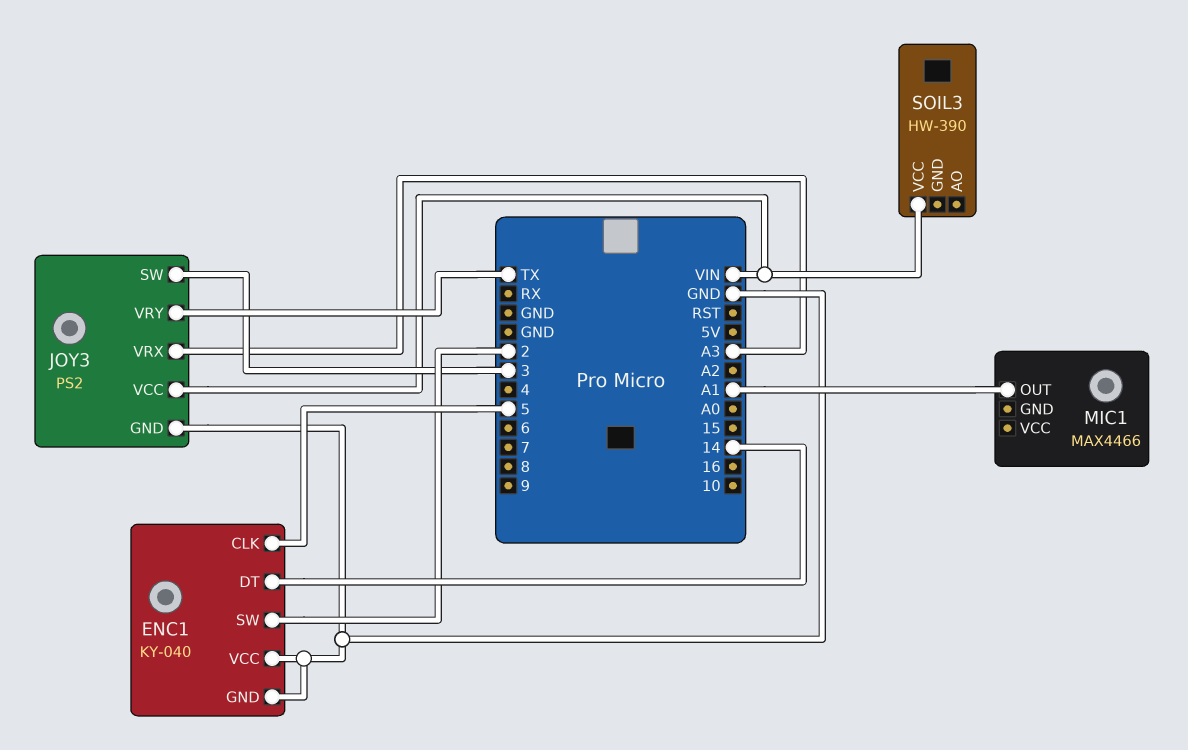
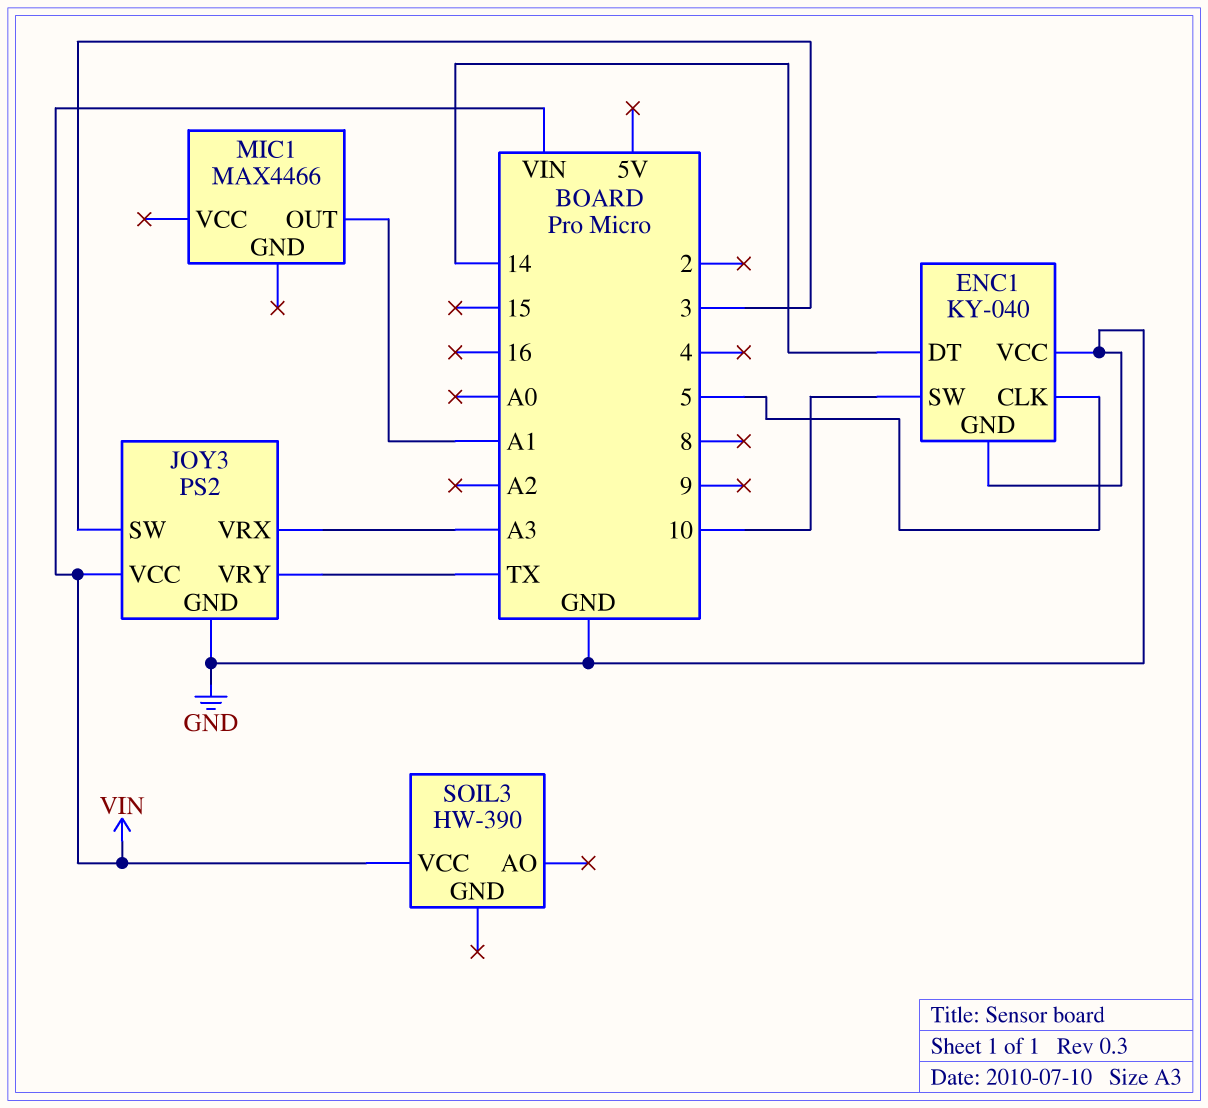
ENC1 pin SW: 2 -> 10

